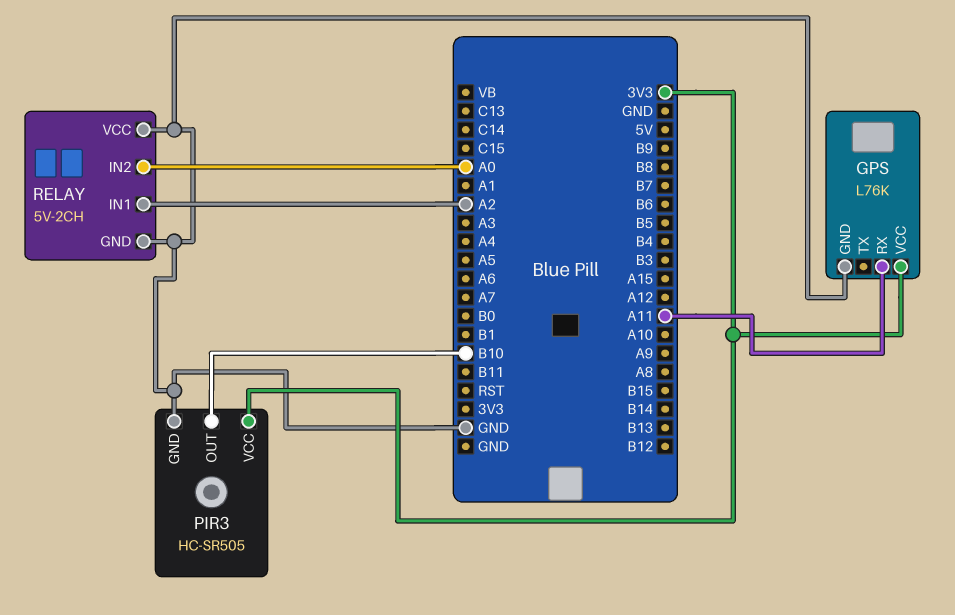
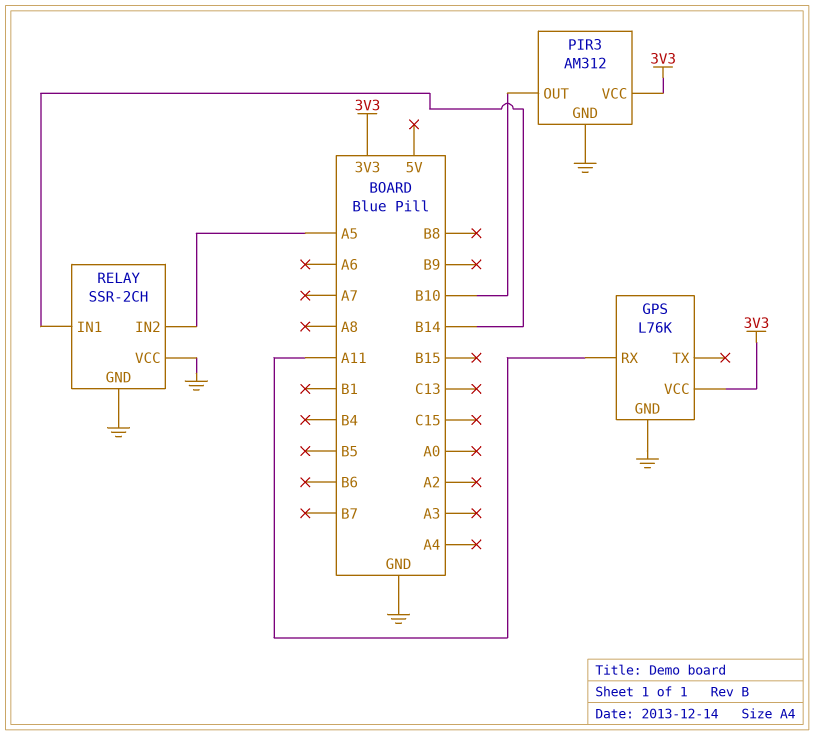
PIR3: HC-SR505 -> AM312
RELAY: 5V-2CH -> SSR-2CH
RELAY pin IN1: A2 -> B14
RELAY pin IN2: A0 -> A5

